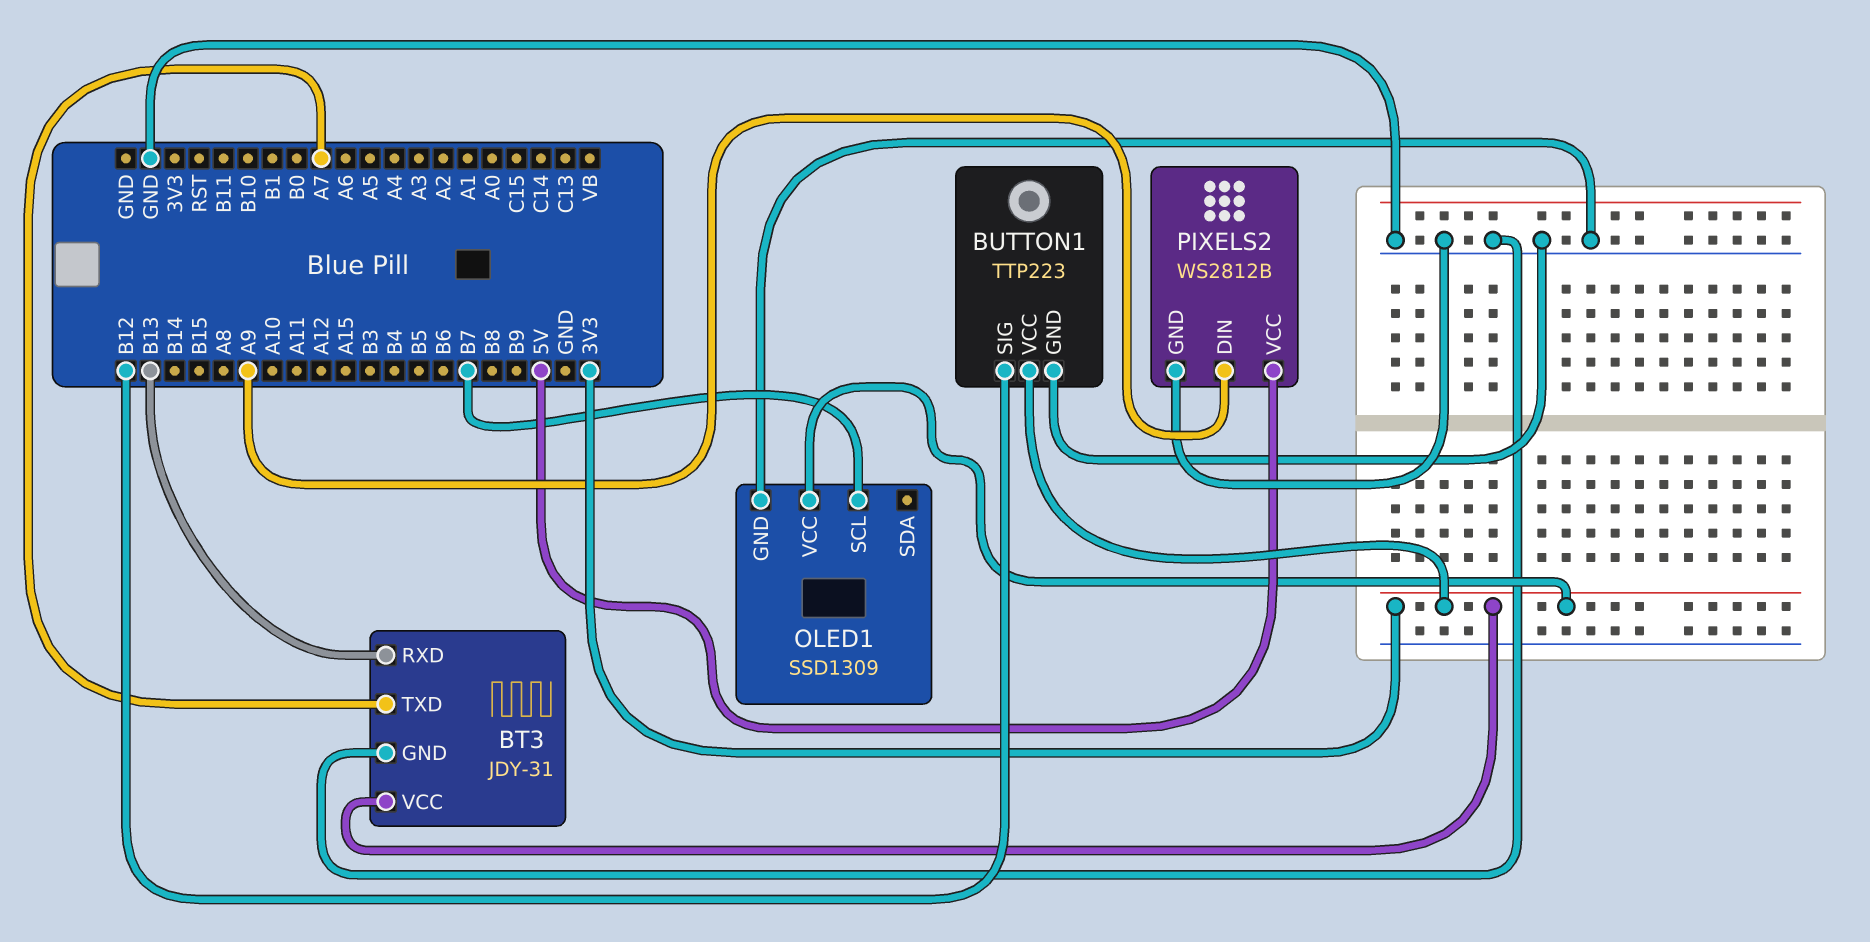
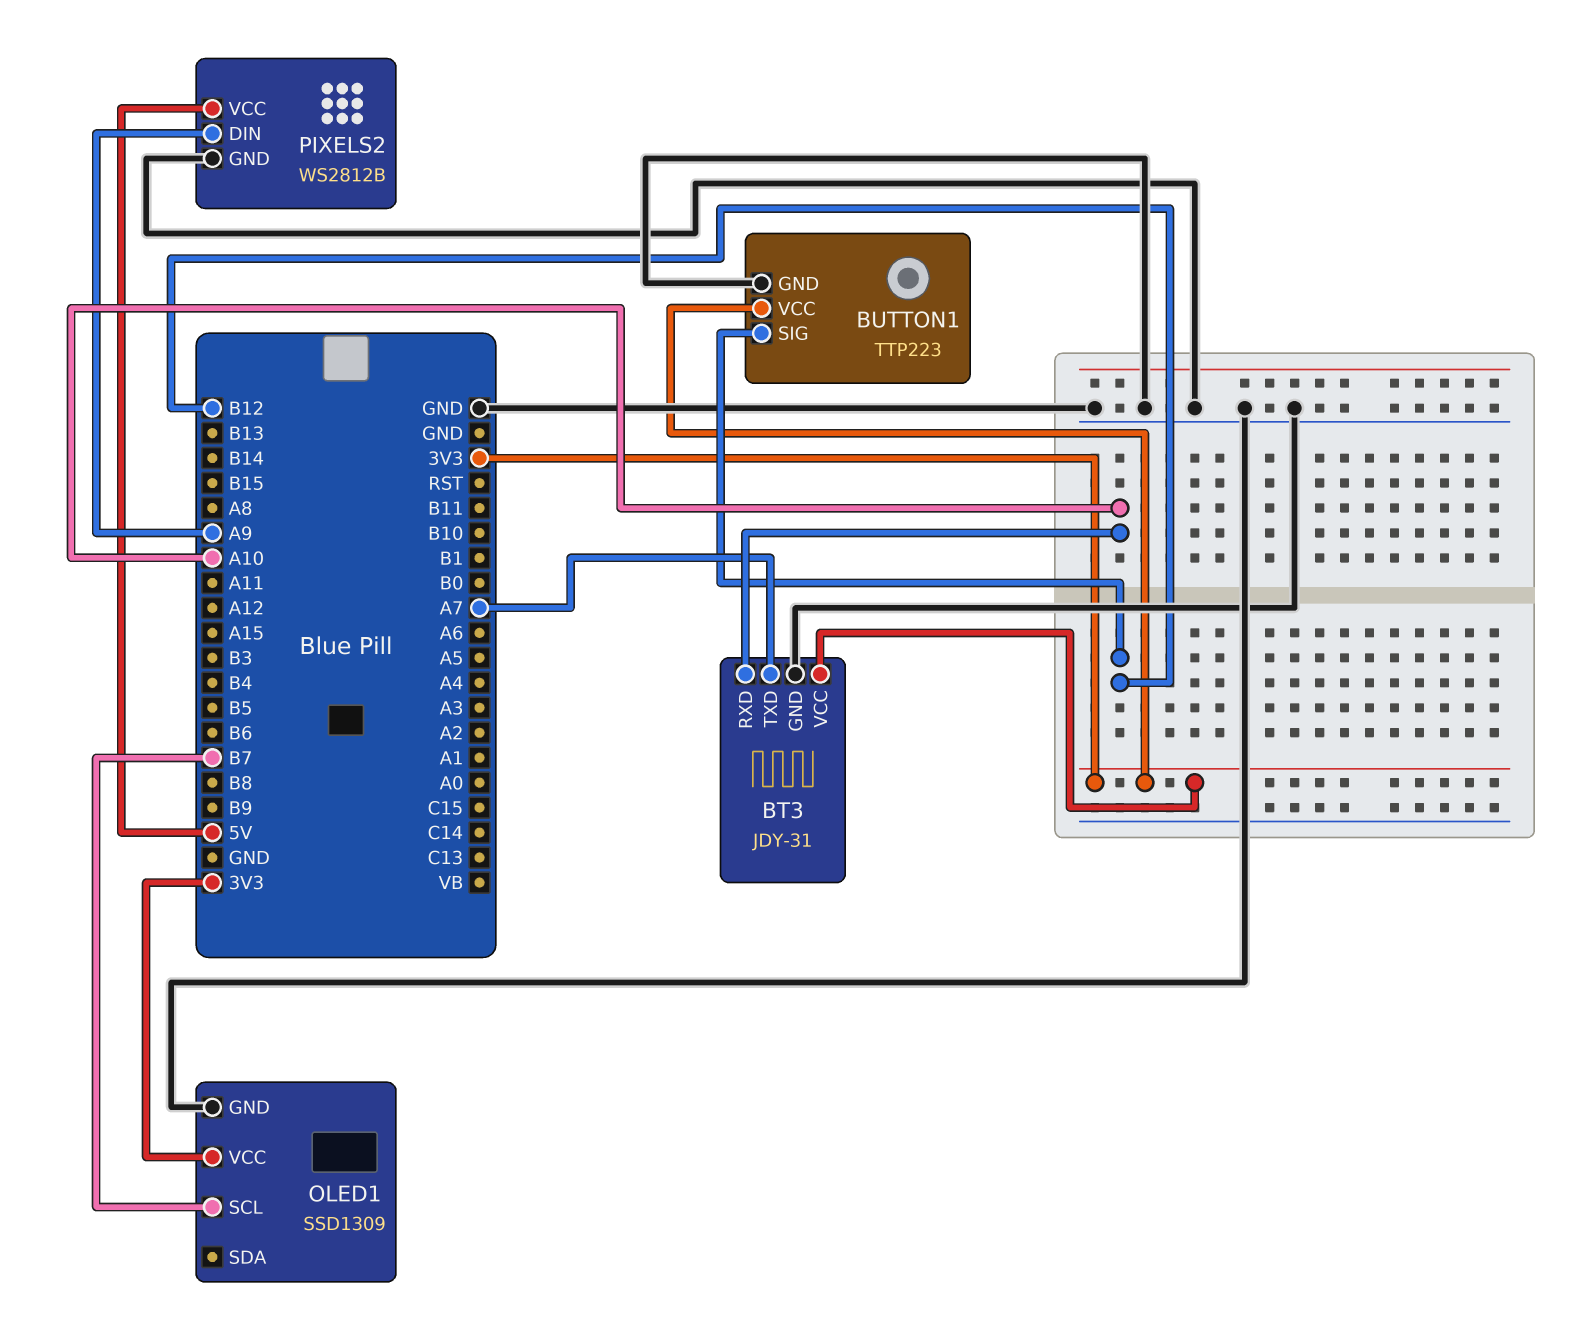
BT3 pin RXD: B13 -> A10

